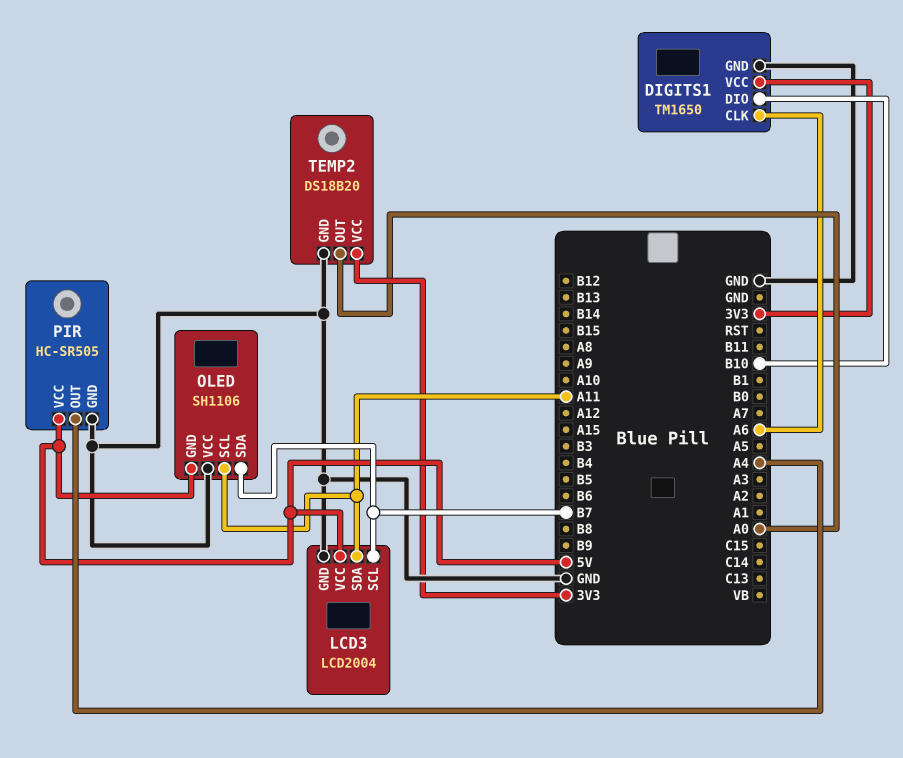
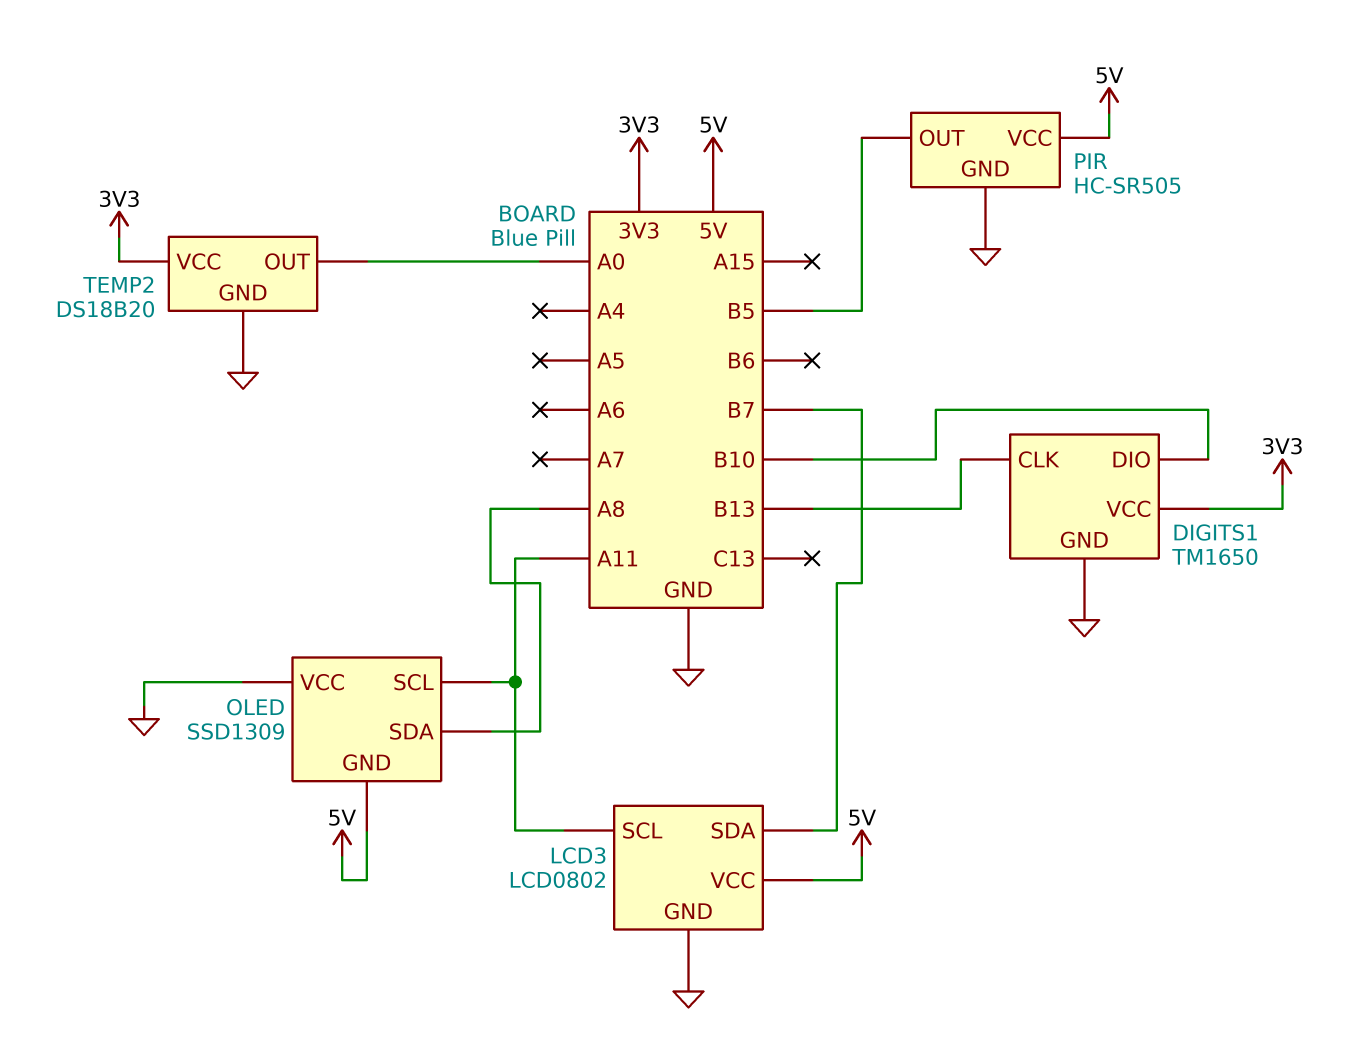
DIGITS1 pin CLK: A6 -> B13
LCD3: LCD2004 -> LCD0802
LCD3 pin SCL: B7 -> A11
LCD3 pin SDA: A11 -> B7
OLED: SH1106 -> SSD1309
OLED pin SDA: B7 -> A8
PIR pin OUT: A4 -> B5

